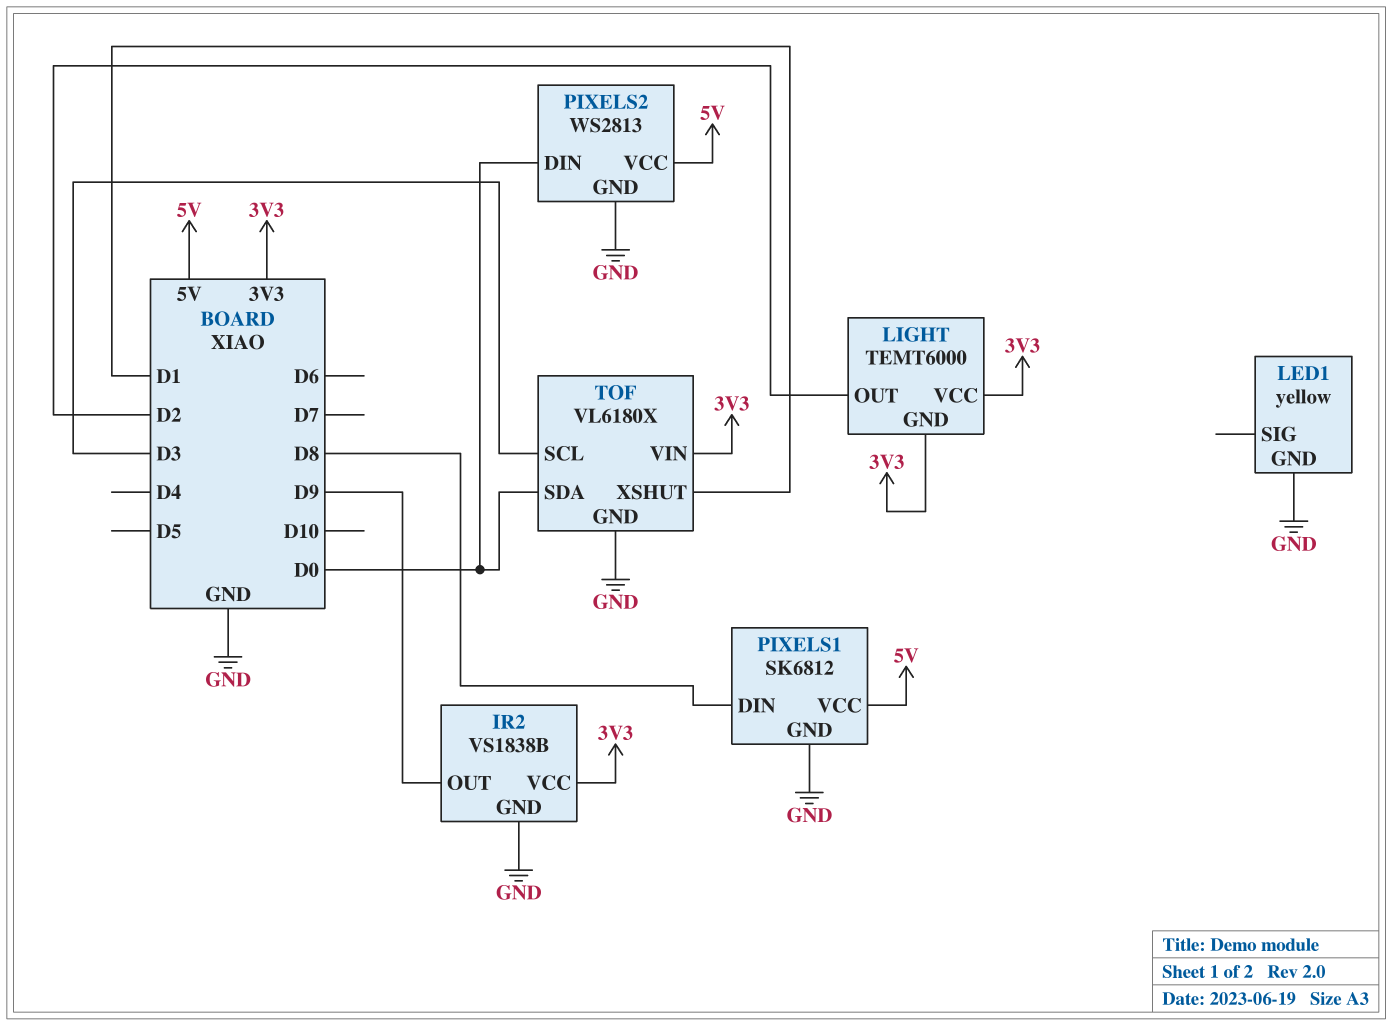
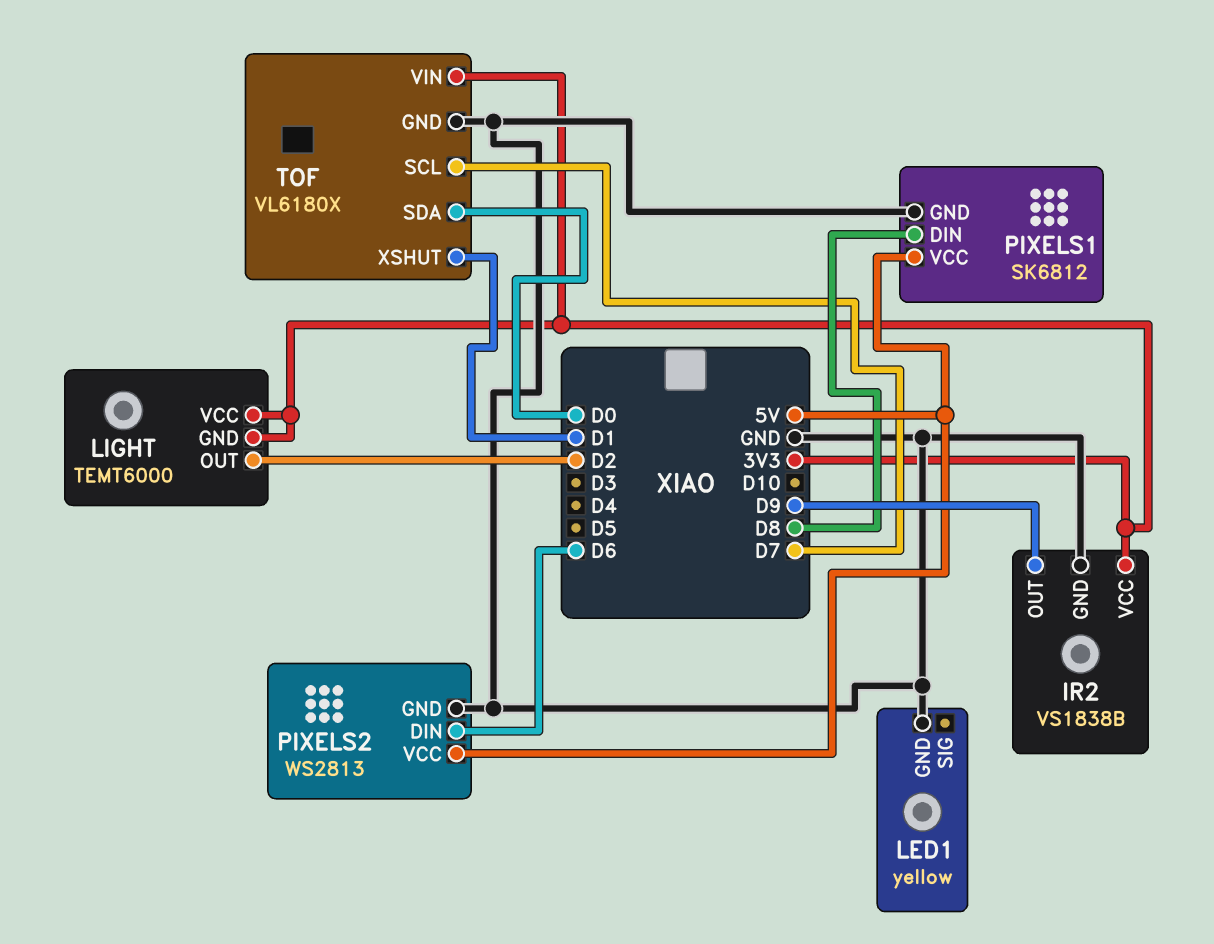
PIXELS2 pin DIN: D0 -> D6
TOF pin SCL: D3 -> D7

